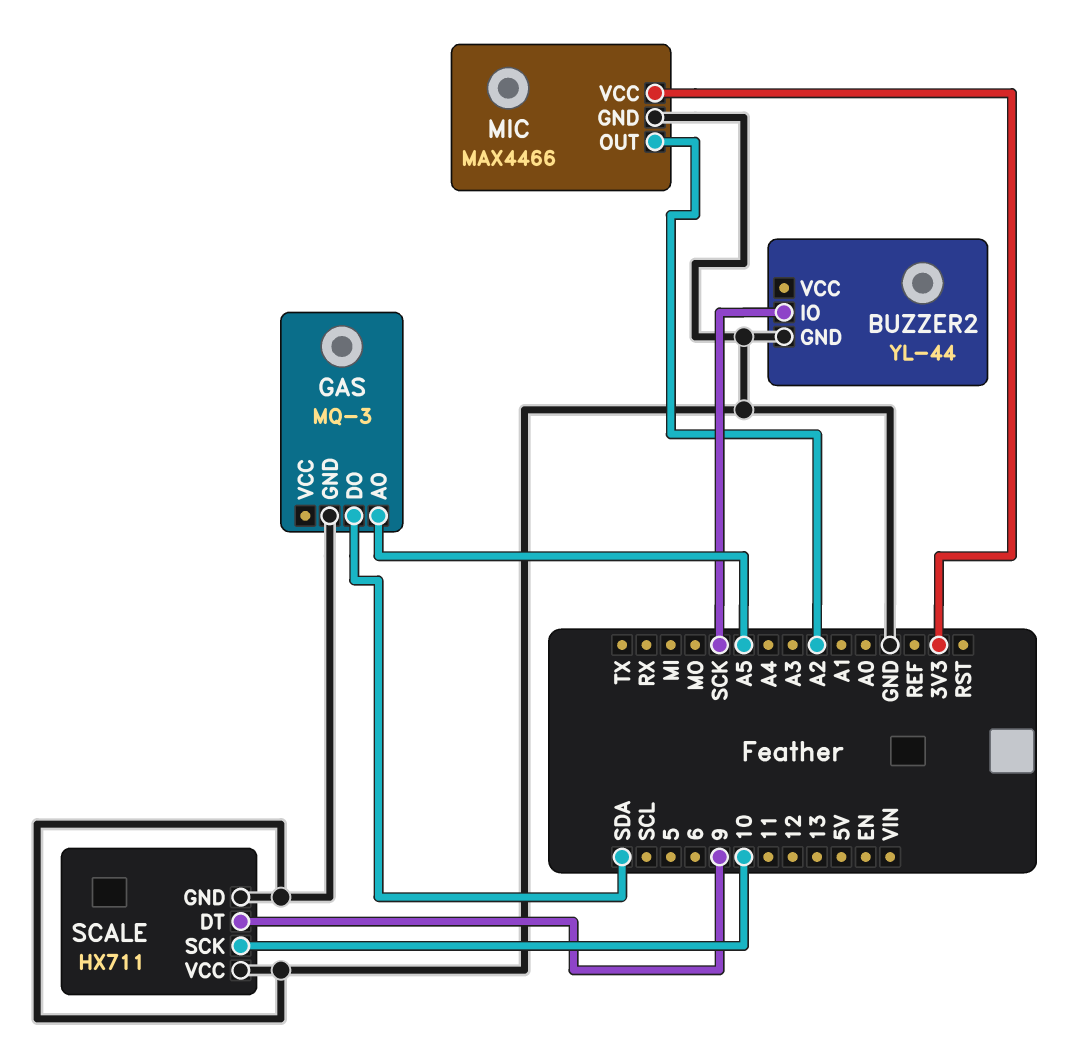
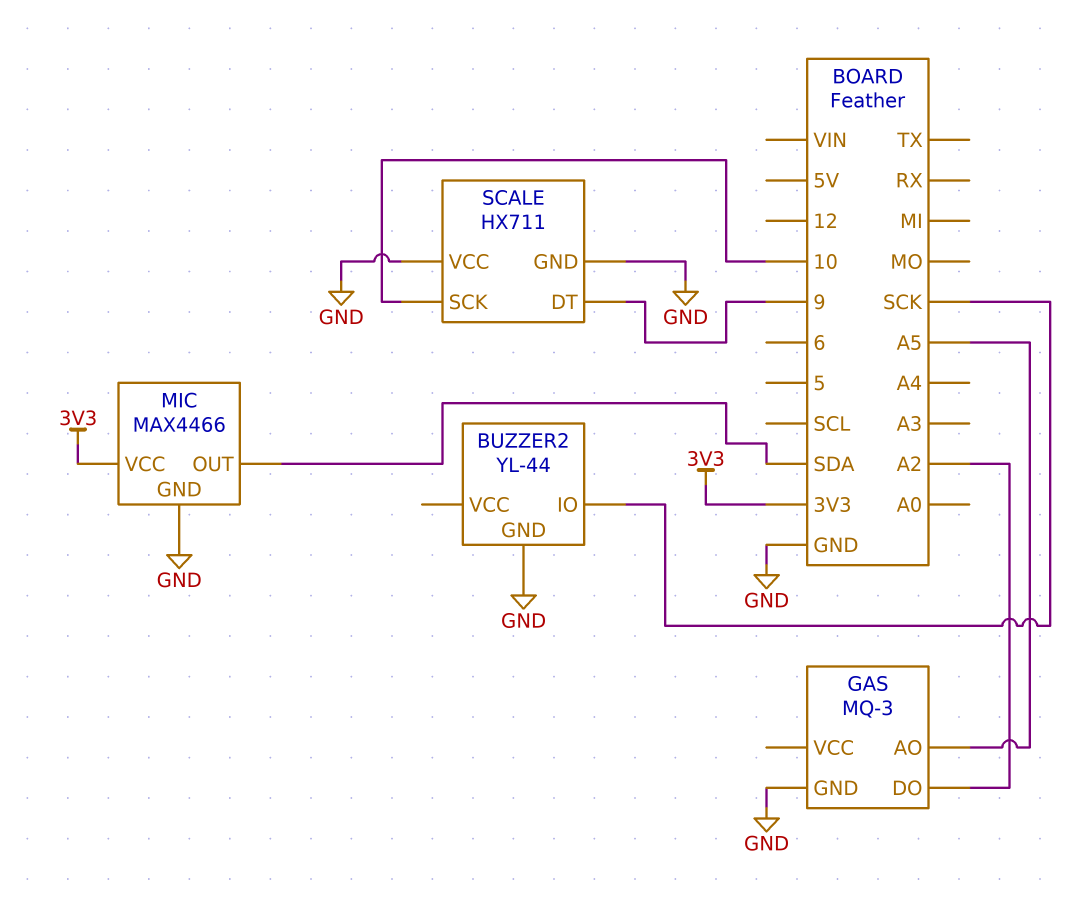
GAS pin DO: SDA -> A2
MIC pin OUT: A2 -> SDA

